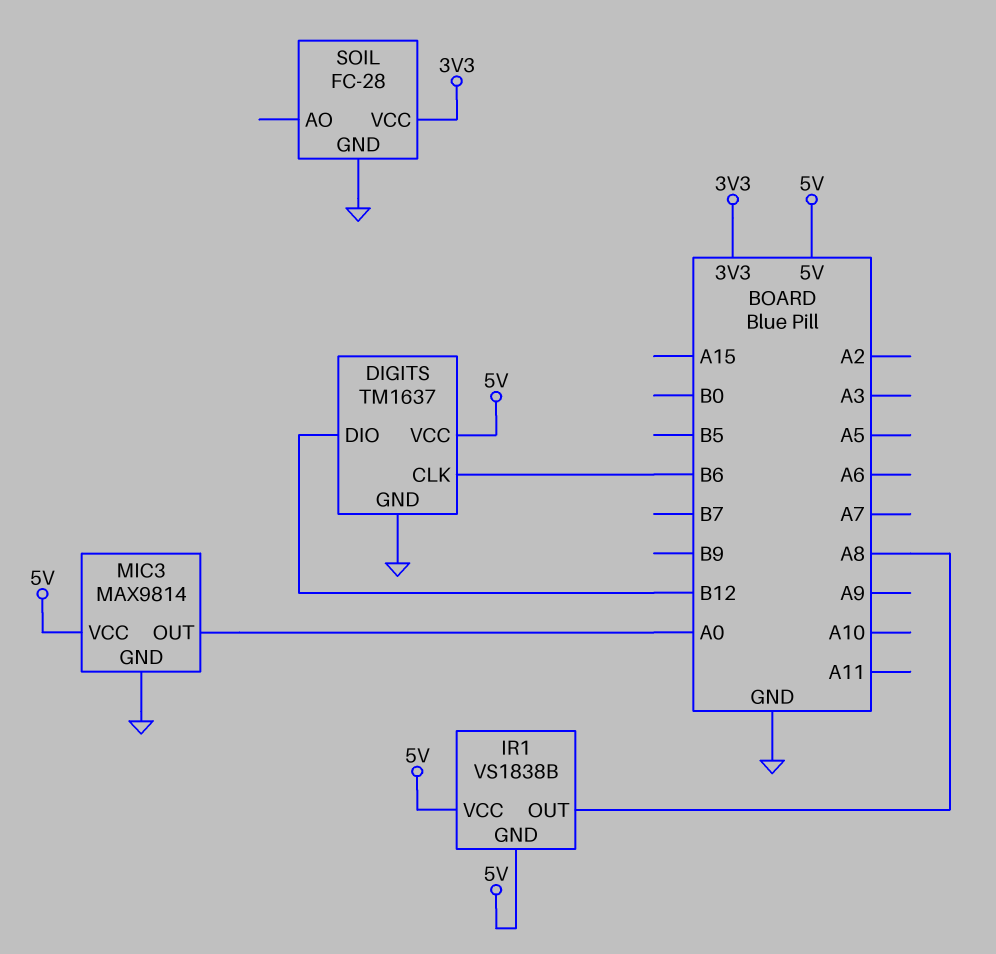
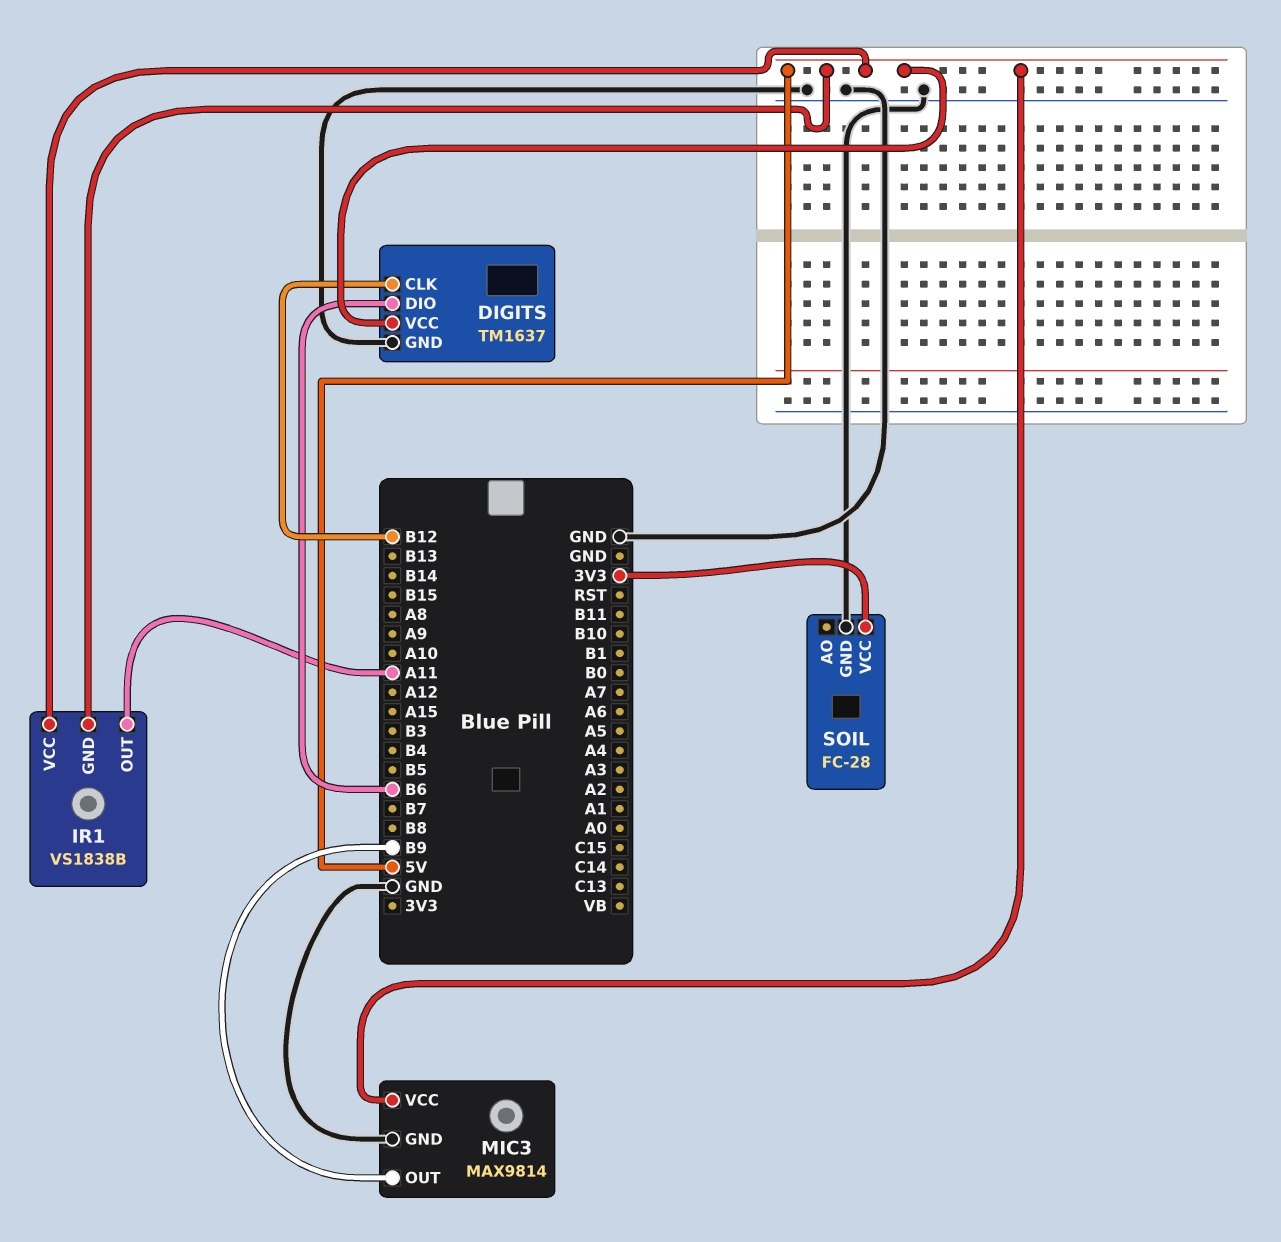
DIGITS pin CLK: B6 -> B12
DIGITS pin DIO: B12 -> B6
IR1 pin OUT: A8 -> A11
MIC3 pin OUT: A0 -> B9

